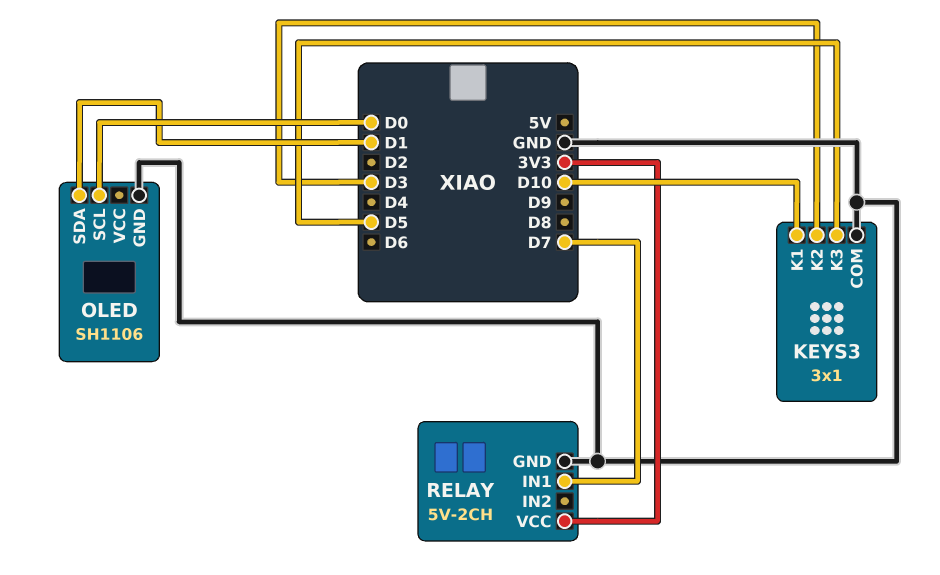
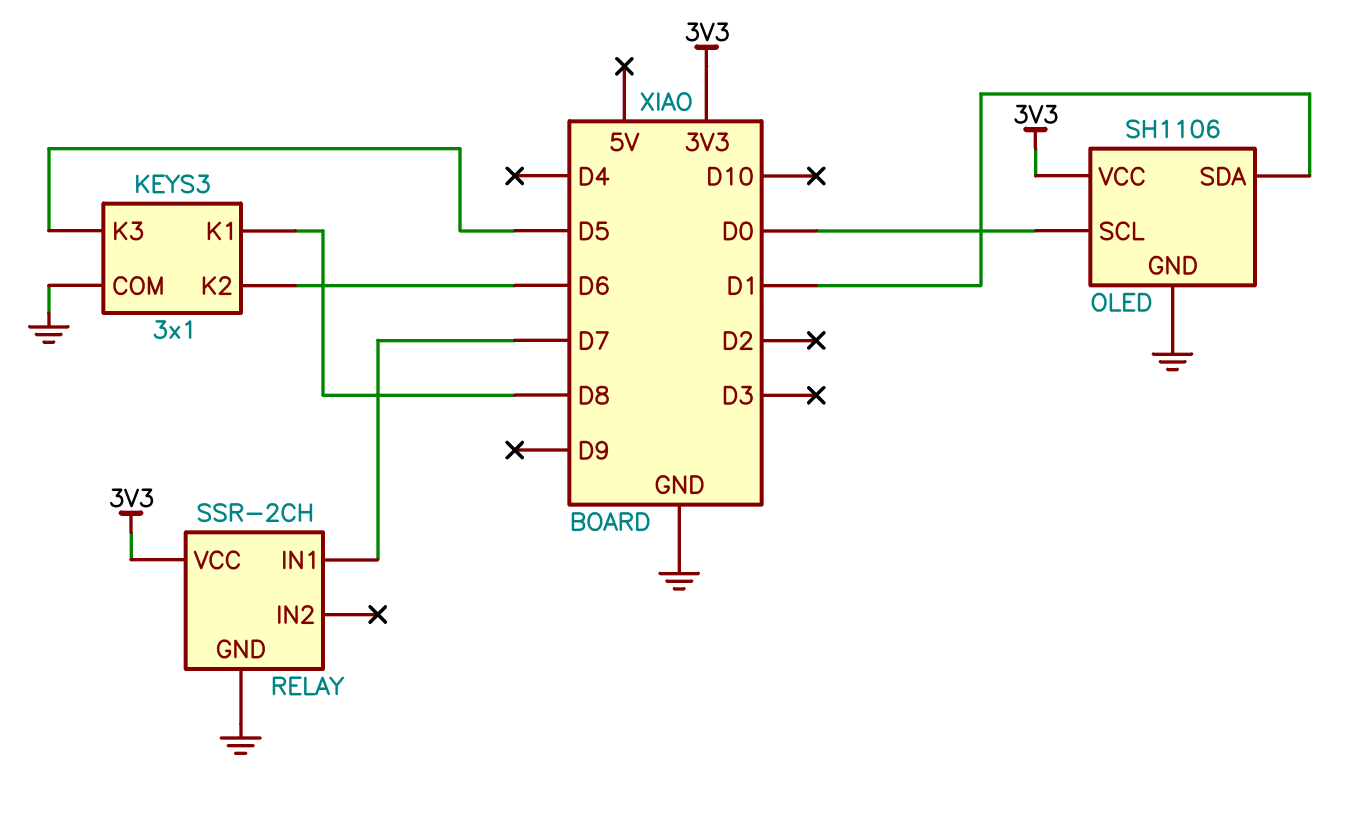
KEYS3 pin K1: D10 -> D8
KEYS3 pin K2: D3 -> D6
OLED pin VCC: none -> 3V3
RELAY: 5V-2CH -> SSR-2CH

